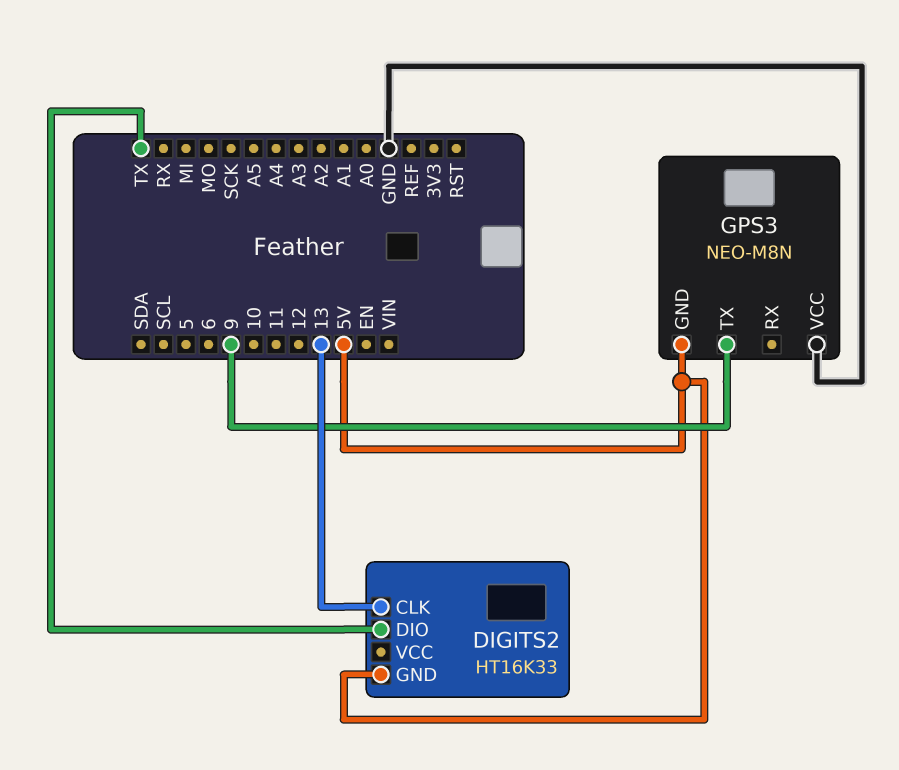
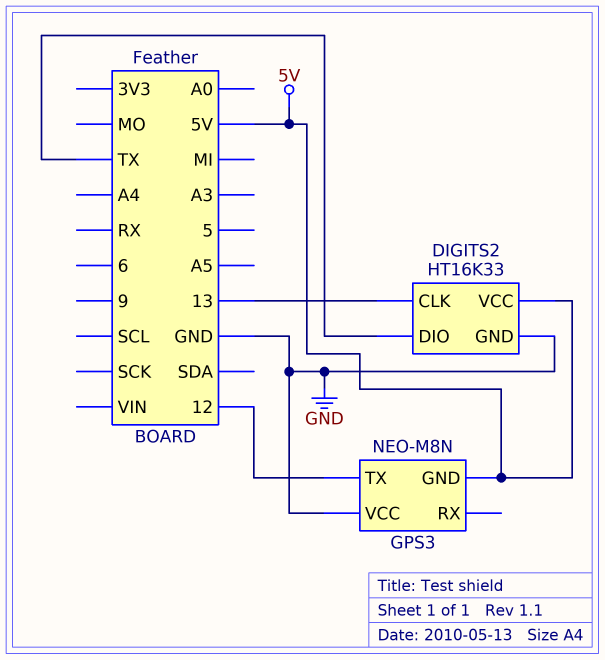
DIGITS2 pin GND: 5V -> GND
DIGITS2 pin VCC: none -> 5V
GPS3 pin TX: 9 -> 12

